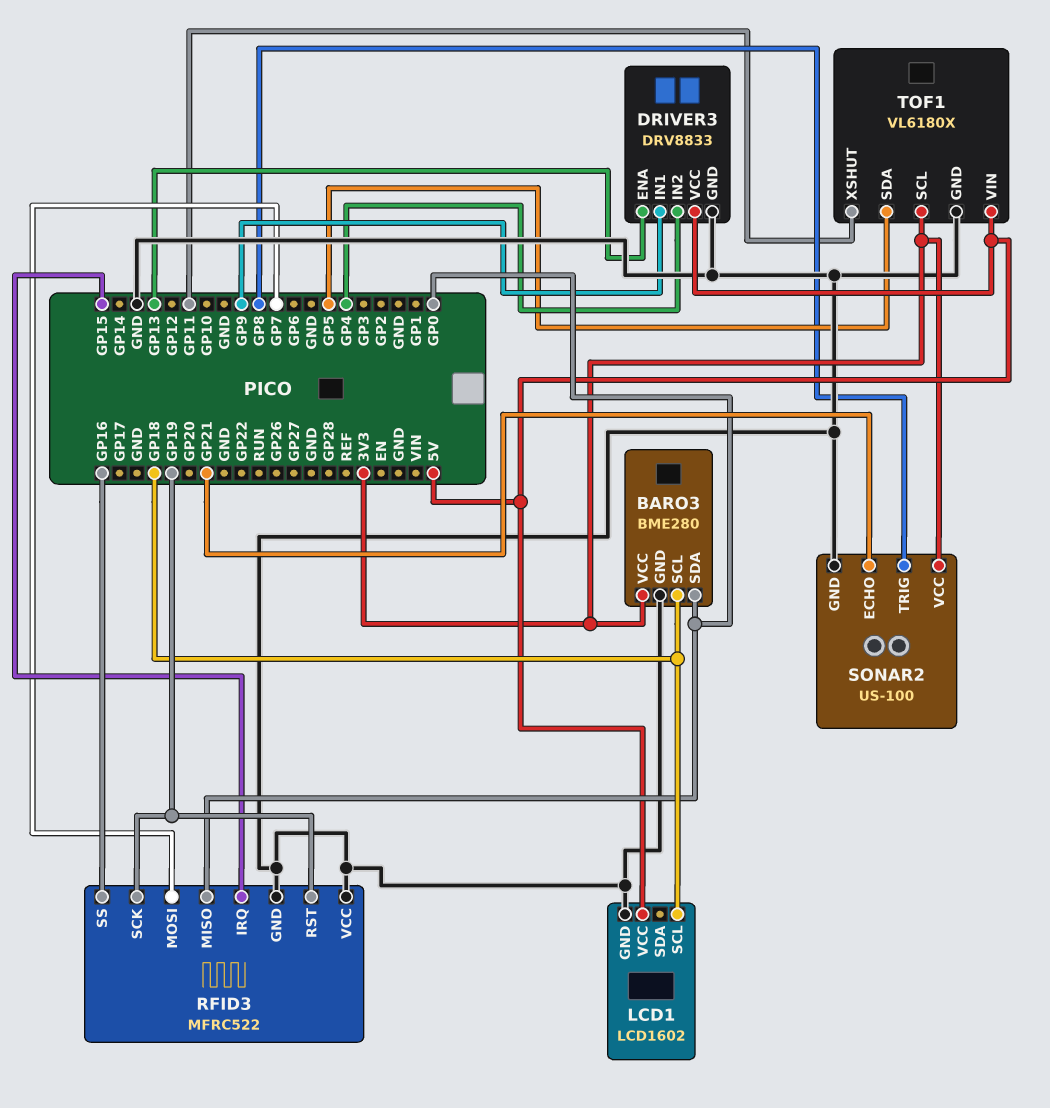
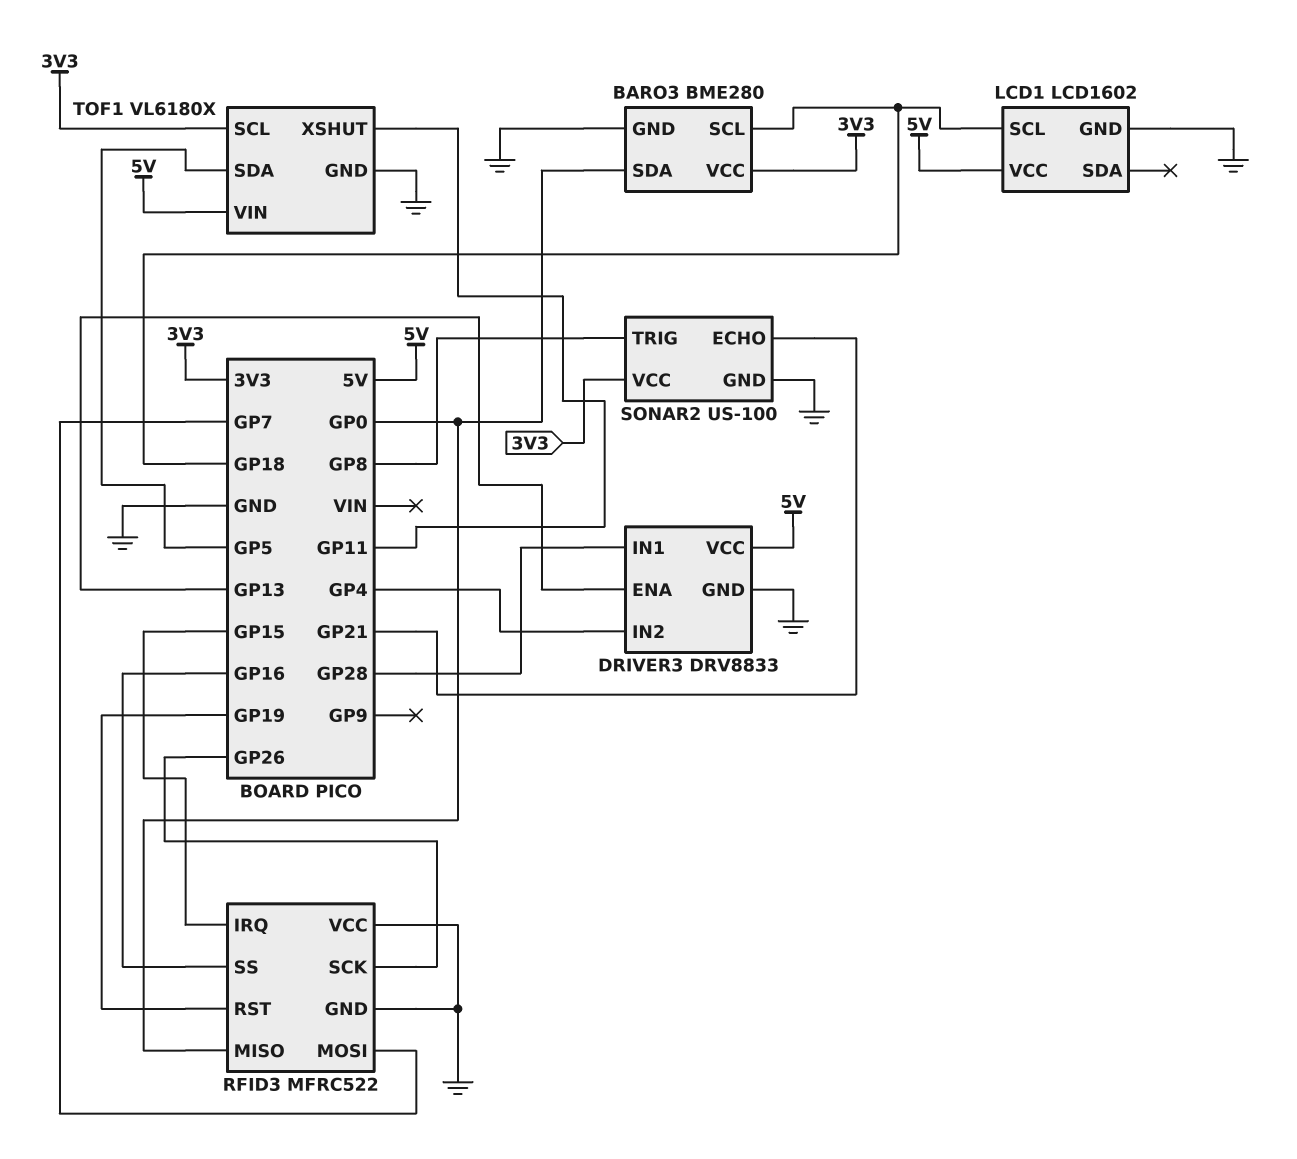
DRIVER3 pin IN1: GP9 -> GP28
RFID3 pin SCK: GP19 -> GP26

